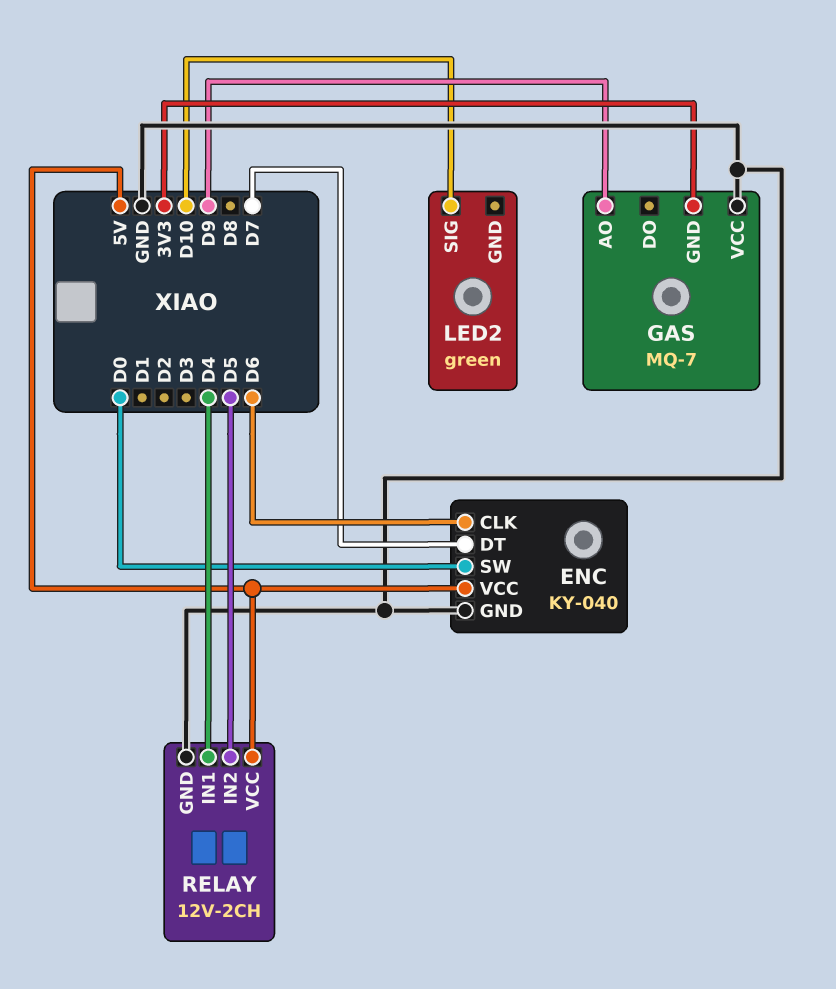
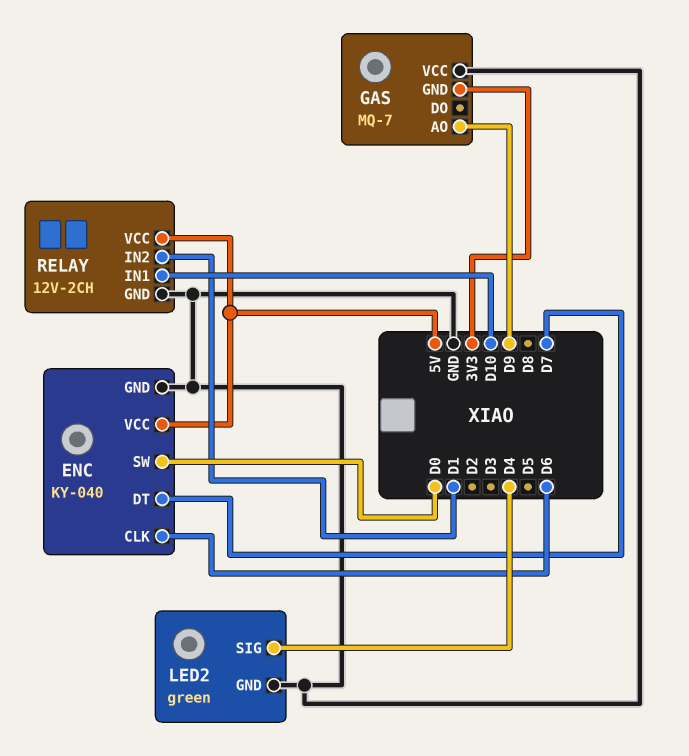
LED2 pin GND: none -> GND
LED2 pin SIG: D10 -> D4
RELAY pin IN1: D4 -> D10
RELAY pin IN2: D5 -> D1

